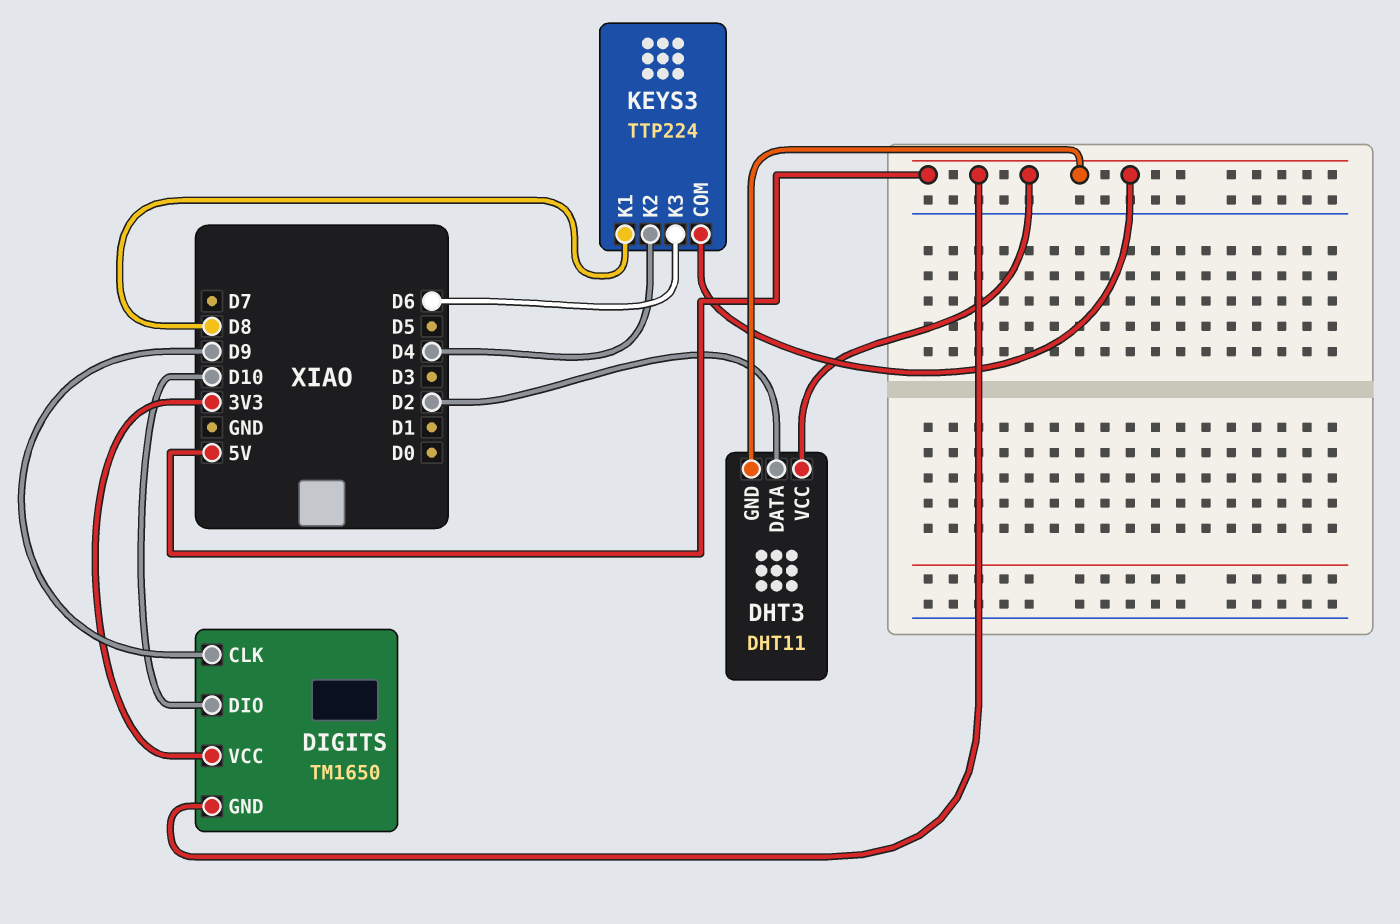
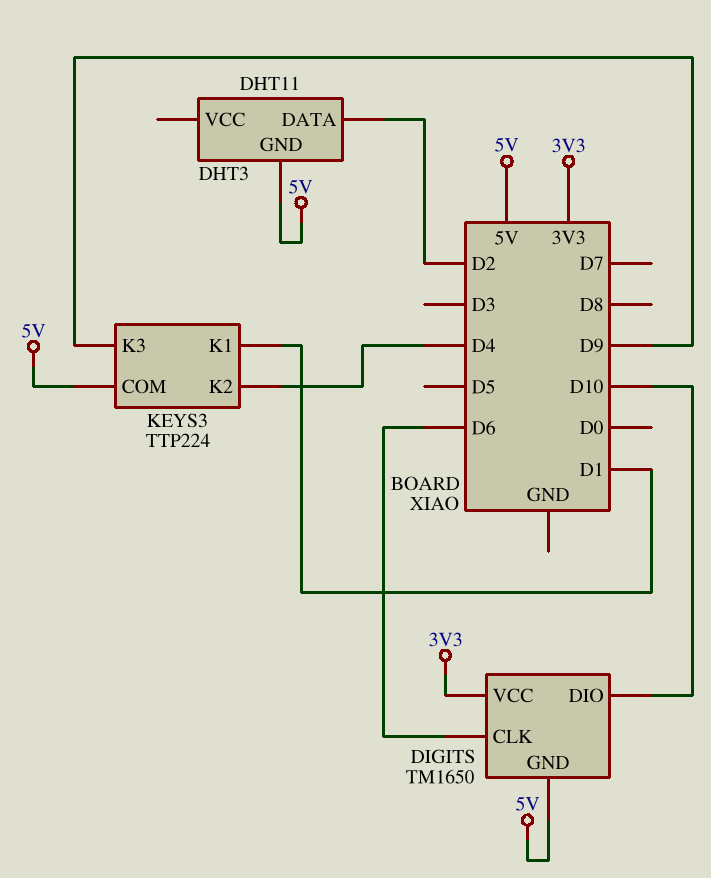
DHT3 pin VCC: 5V -> none
DIGITS pin CLK: D9 -> D6
KEYS3 pin K1: D8 -> D1
KEYS3 pin K3: D6 -> D9

